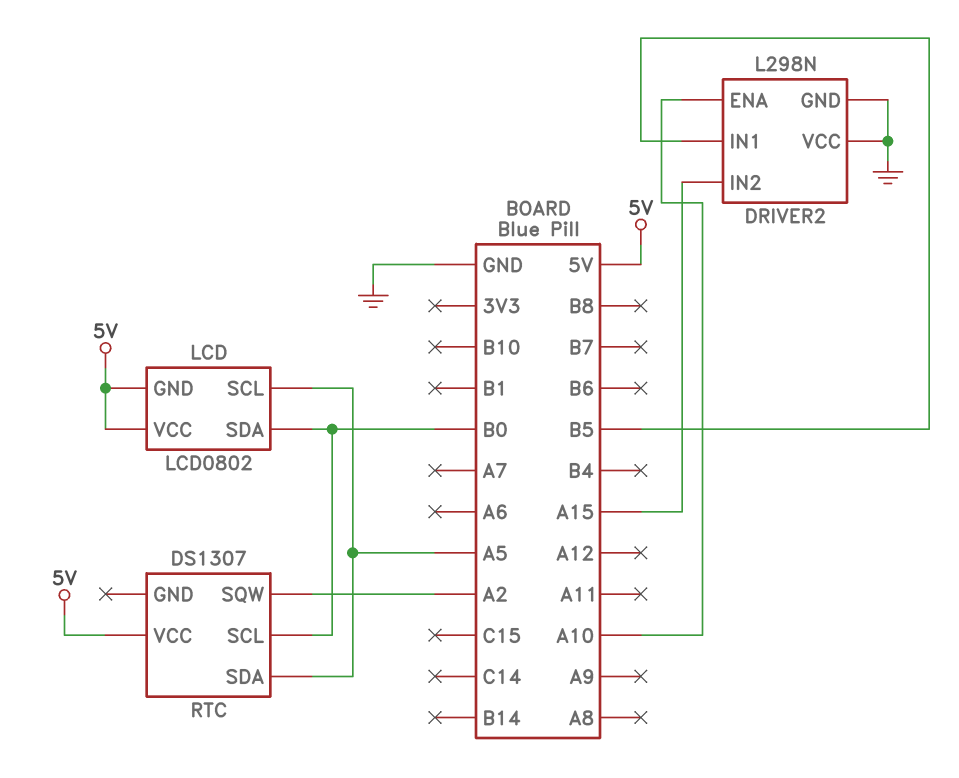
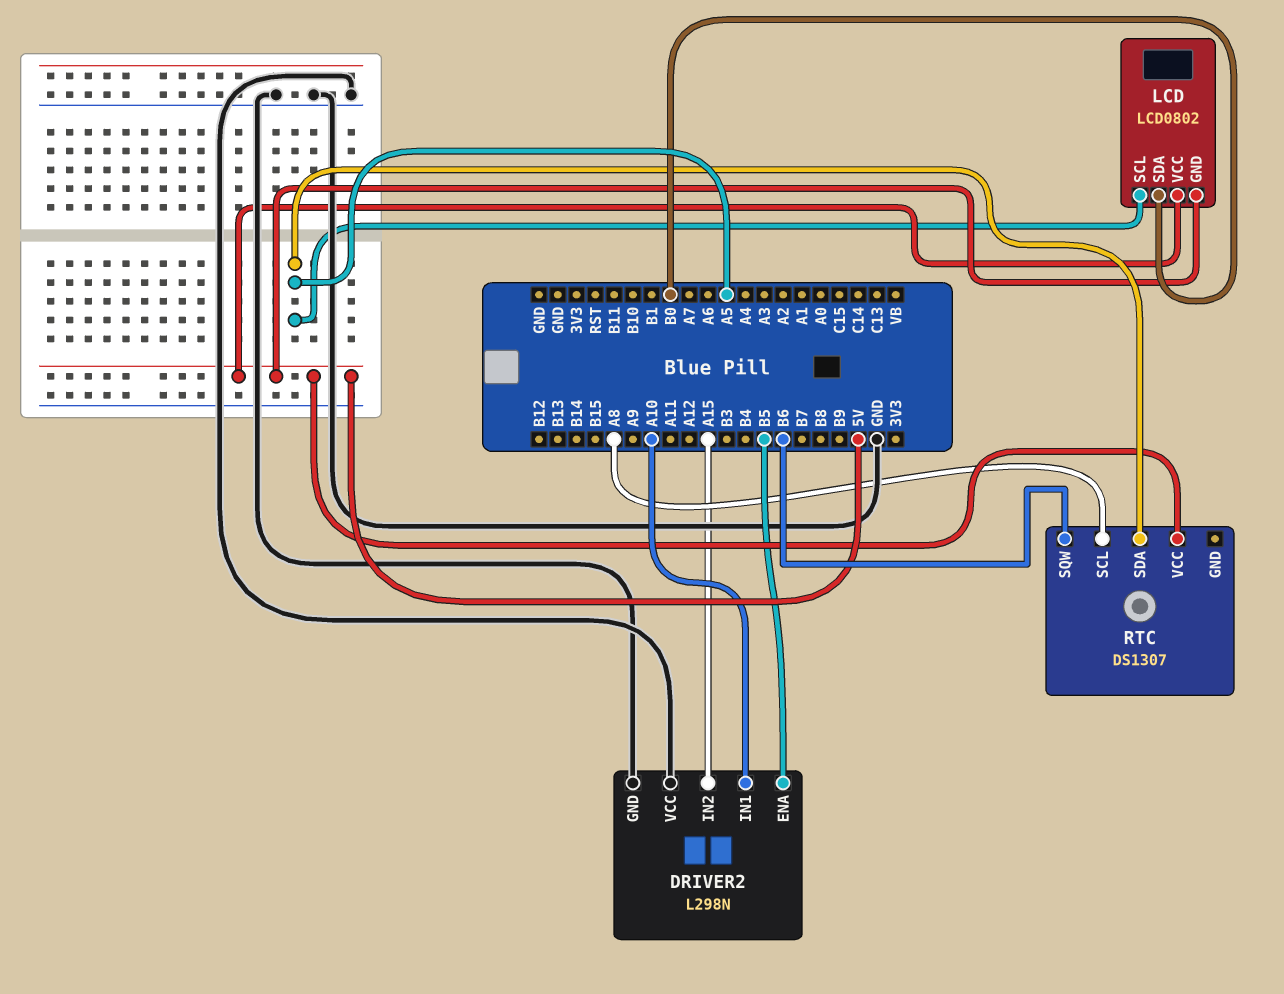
DRIVER2 pin ENA: A10 -> B5
DRIVER2 pin IN1: B5 -> A10
RTC pin SCL: B0 -> A8
RTC pin SQW: A2 -> B6

